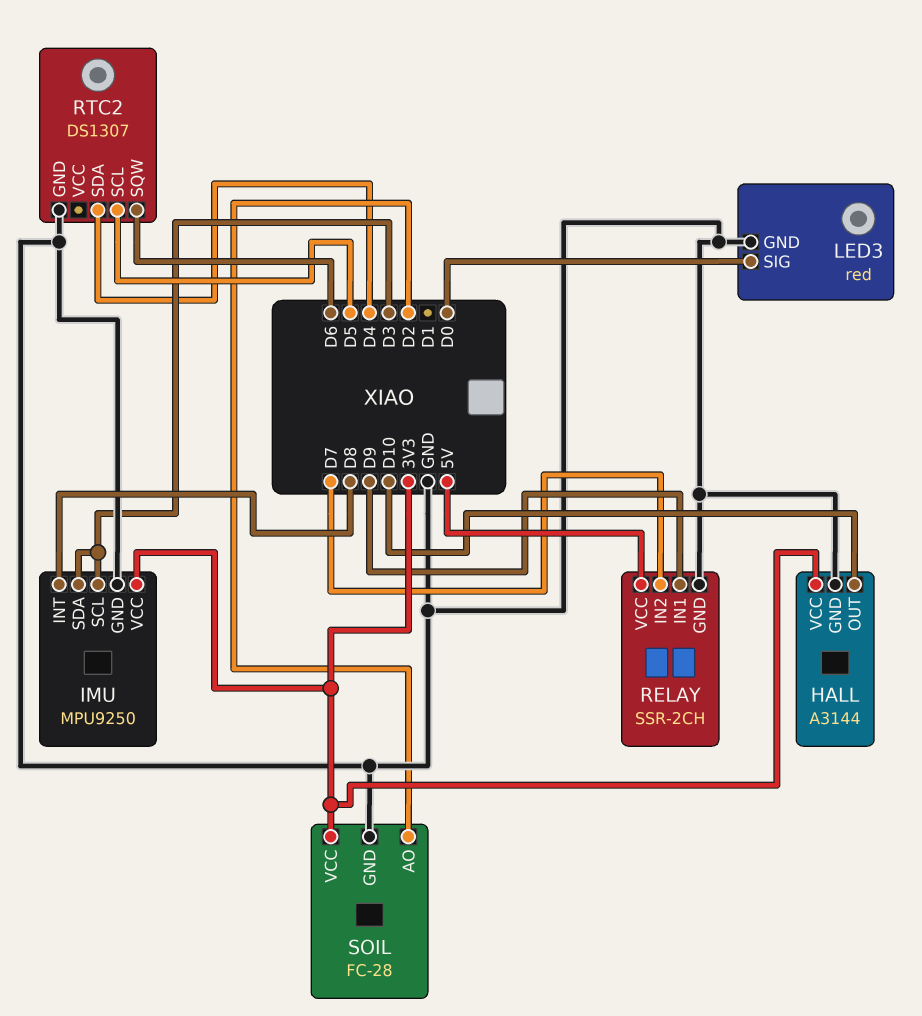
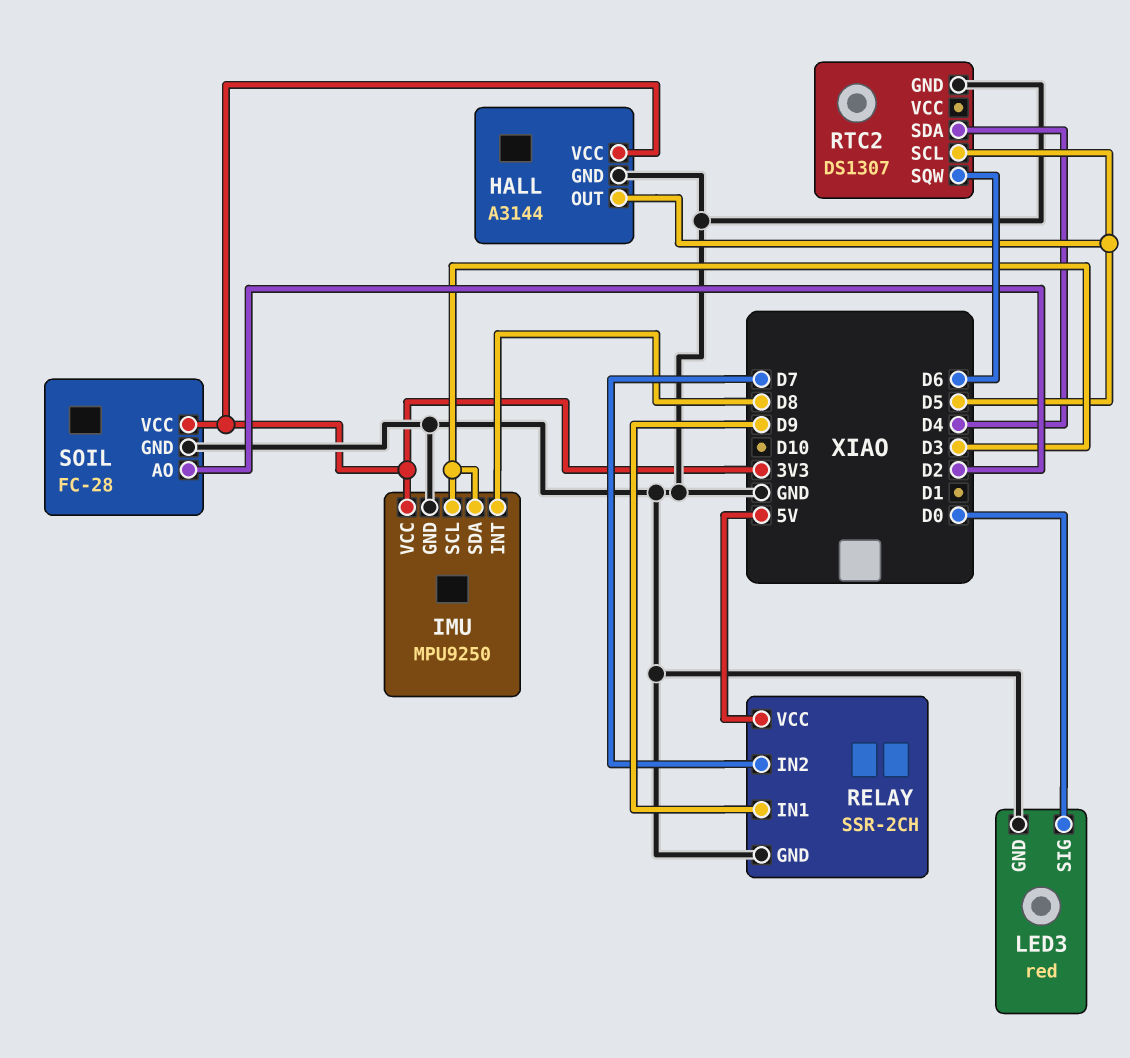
HALL pin OUT: D10 -> D5

